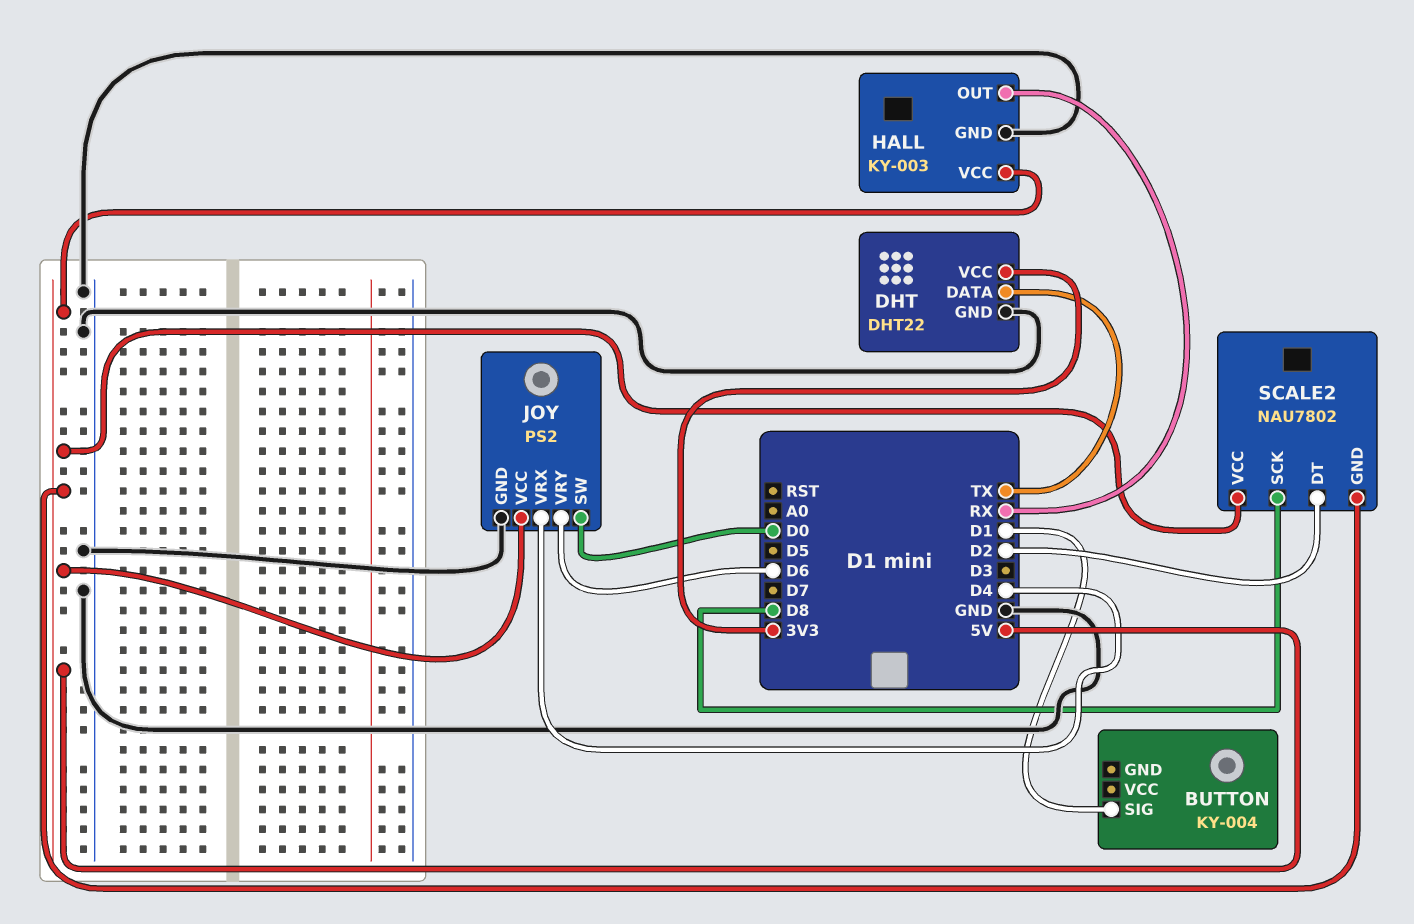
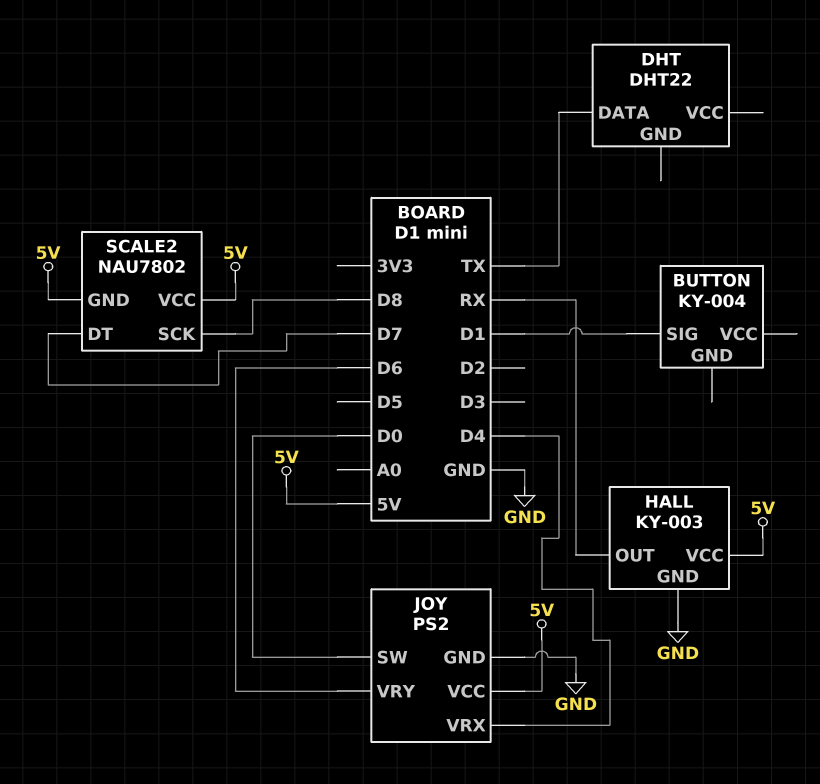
DHT pin GND: GND -> none
DHT pin VCC: 3V3 -> none
SCALE2 pin DT: D2 -> D7

